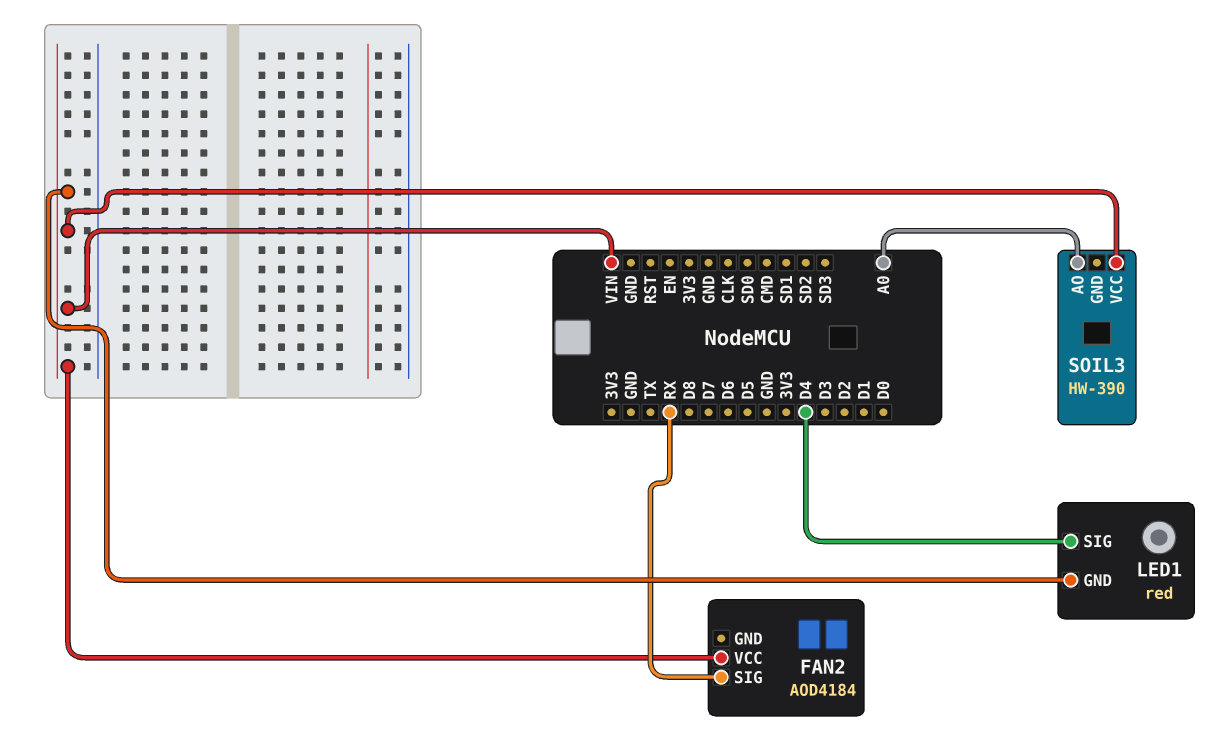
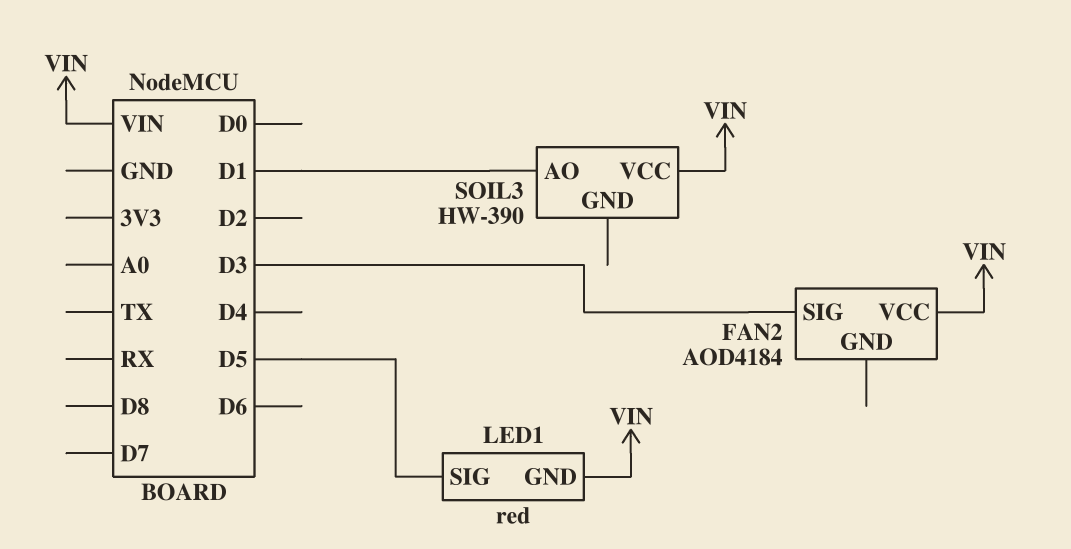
FAN2 pin SIG: RX -> D3
LED1 pin SIG: D4 -> D5
SOIL3 pin AO: A0 -> D1

